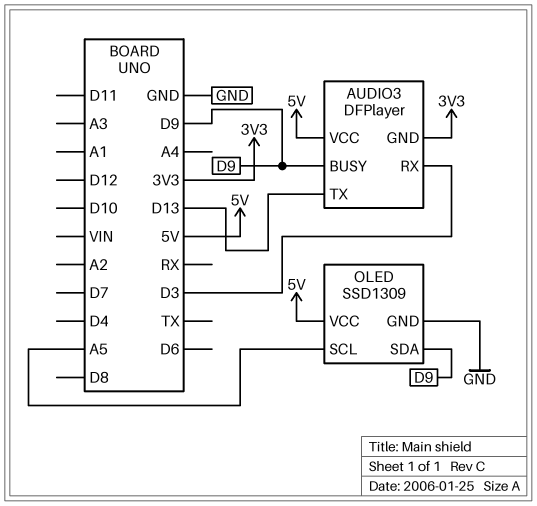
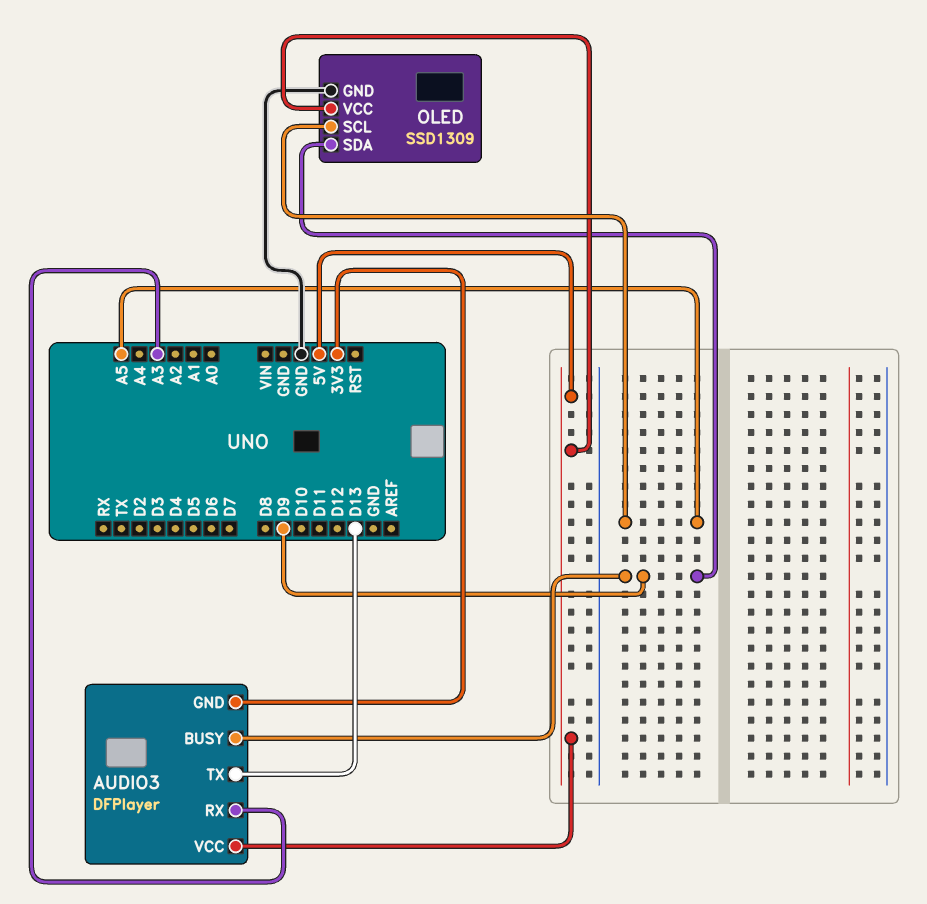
AUDIO3 pin RX: D3 -> A3

